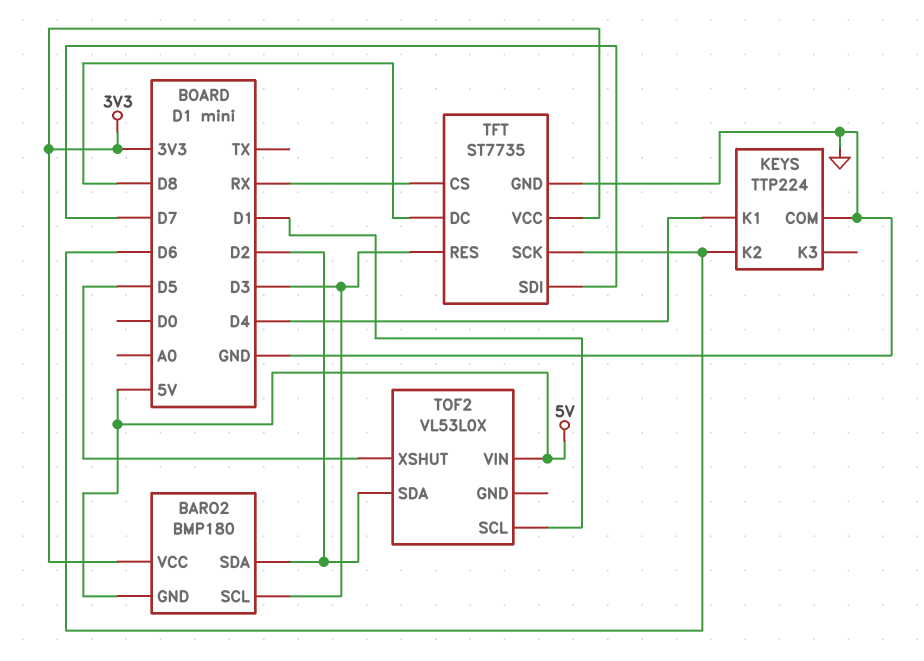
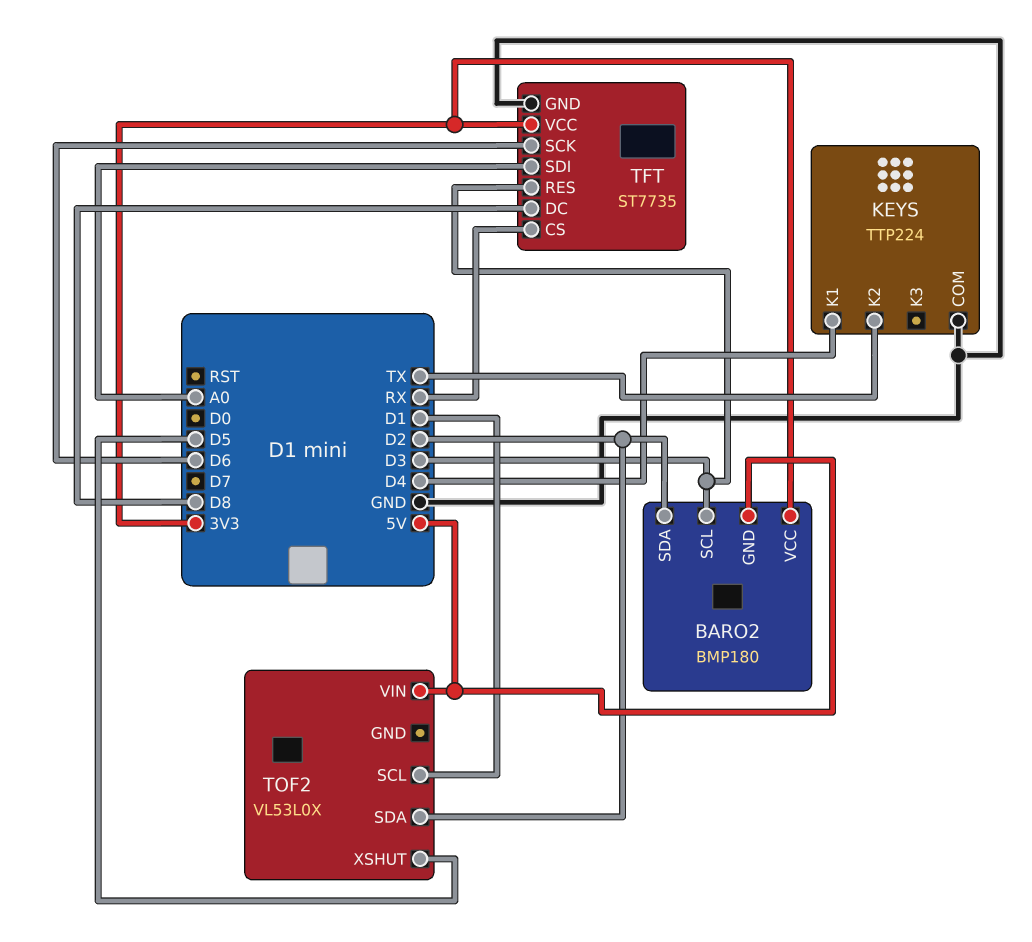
KEYS pin K2: D6 -> TX
TFT pin SDI: D7 -> A0

